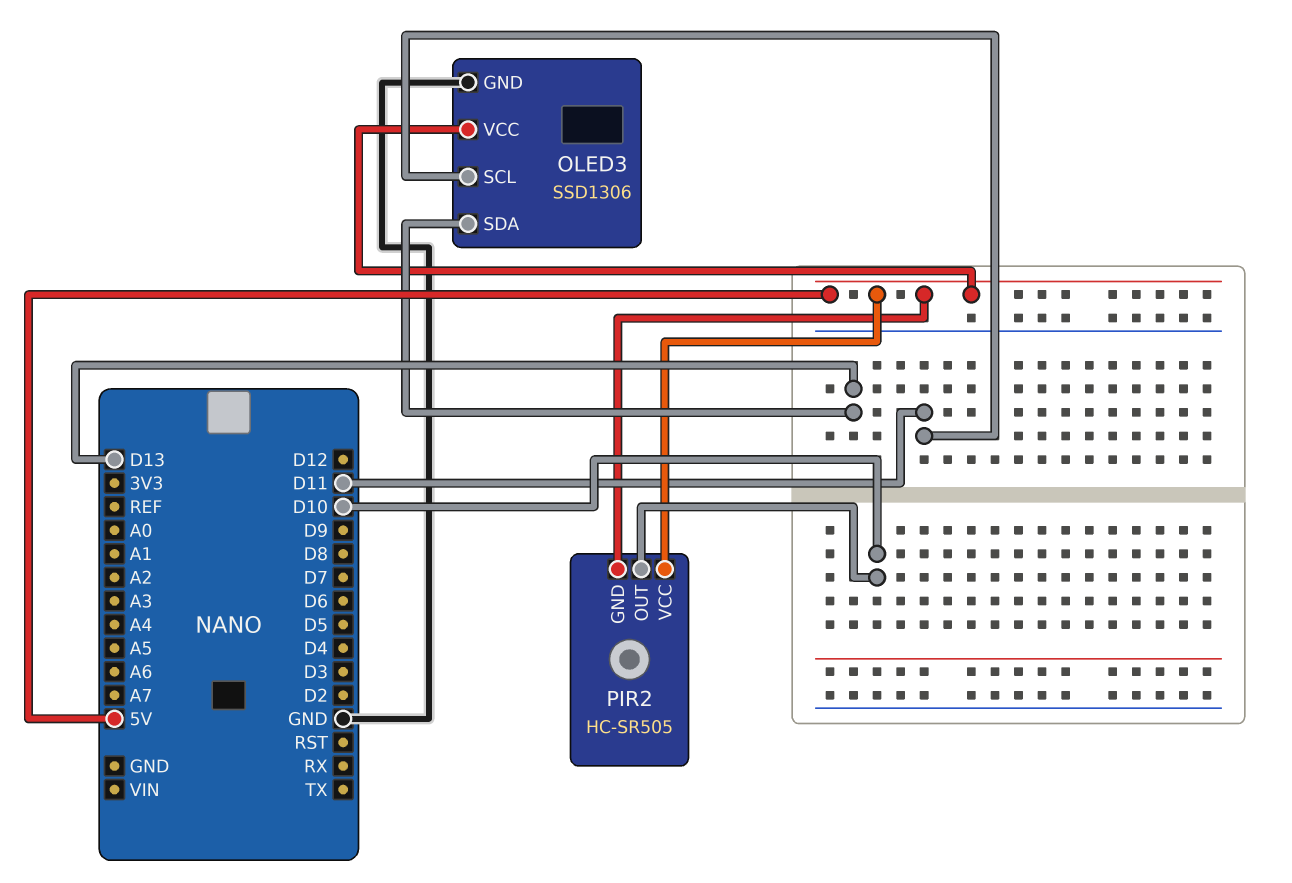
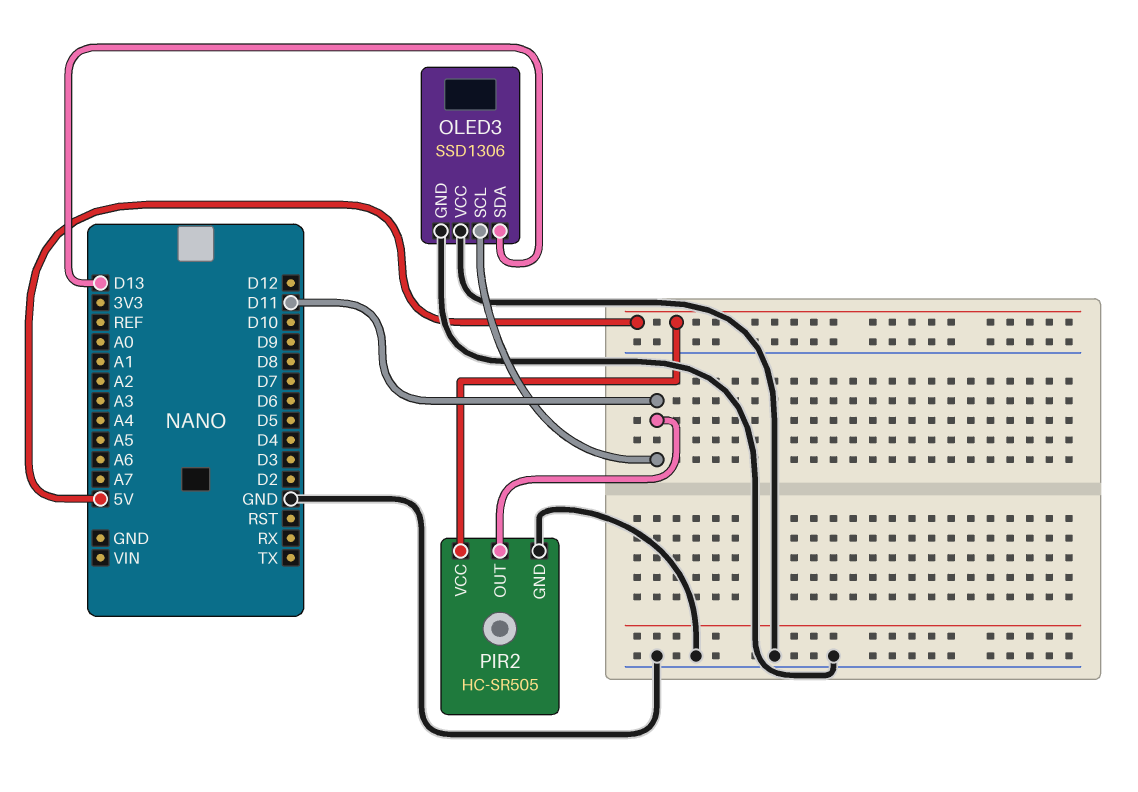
OLED3 pin VCC: 5V -> GND
PIR2 pin GND: 5V -> GND
PIR2 pin OUT: D10 -> D11

